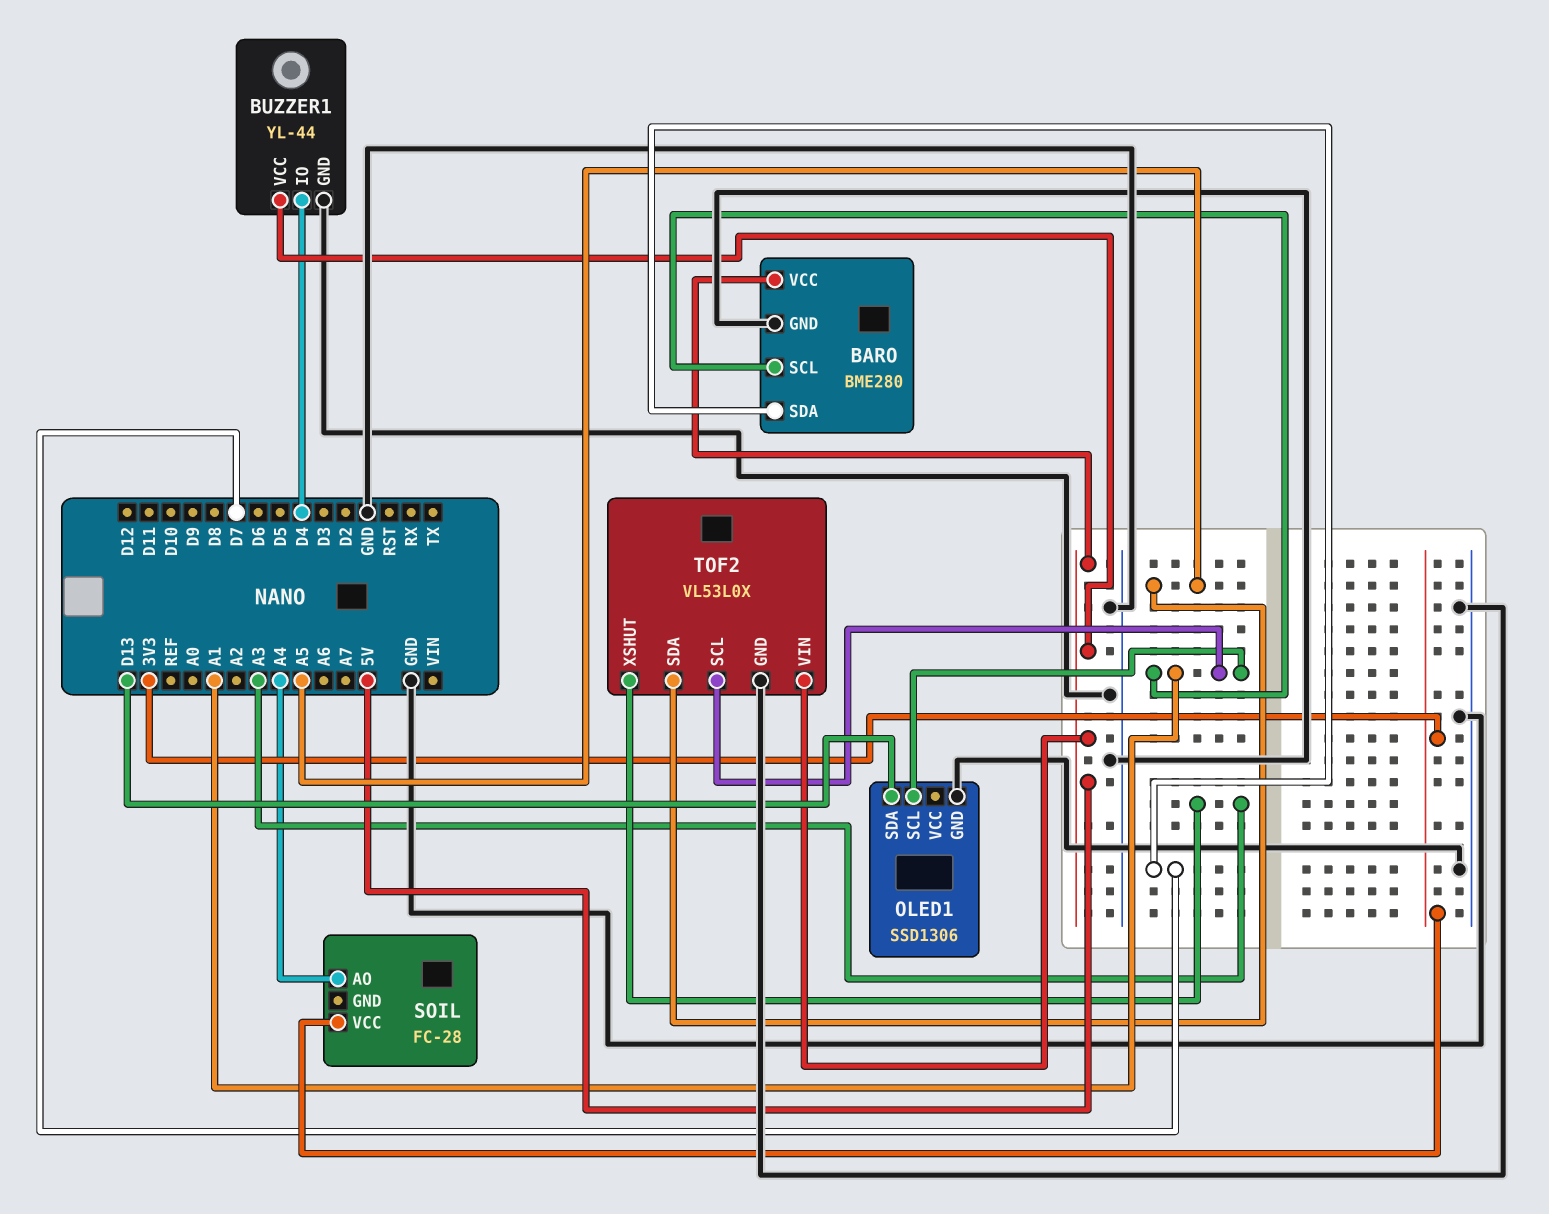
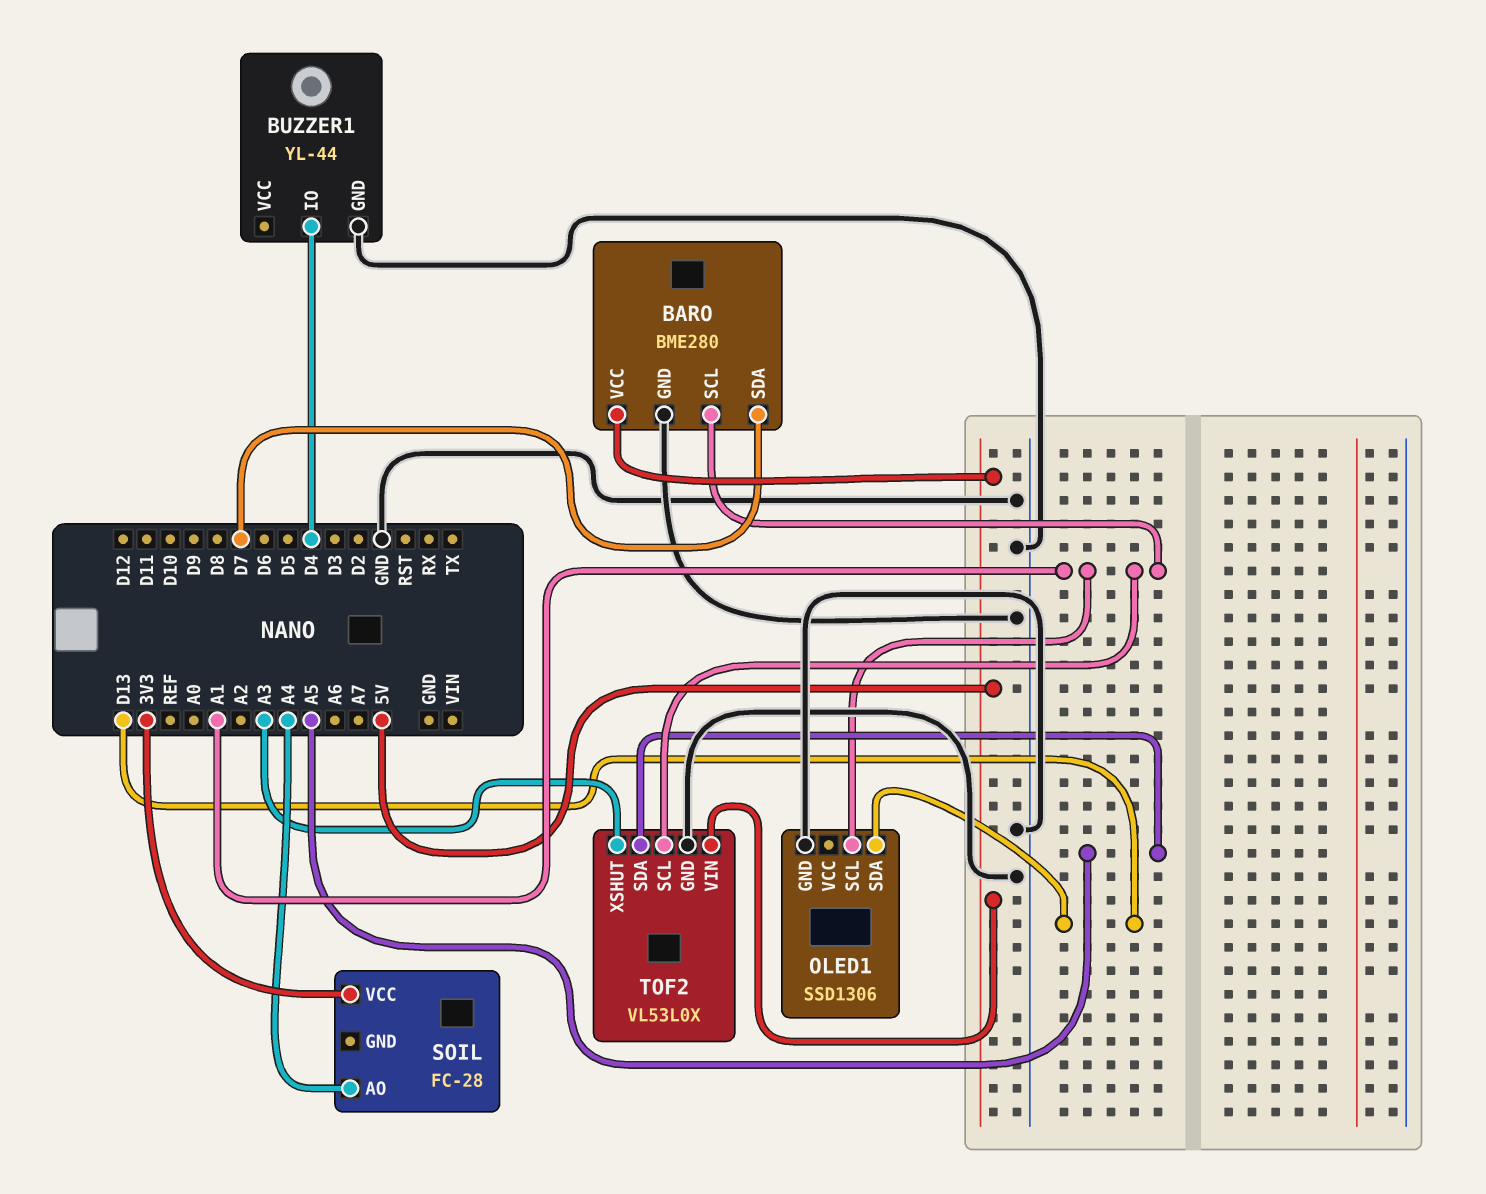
BUZZER1 pin VCC: 5V -> none

